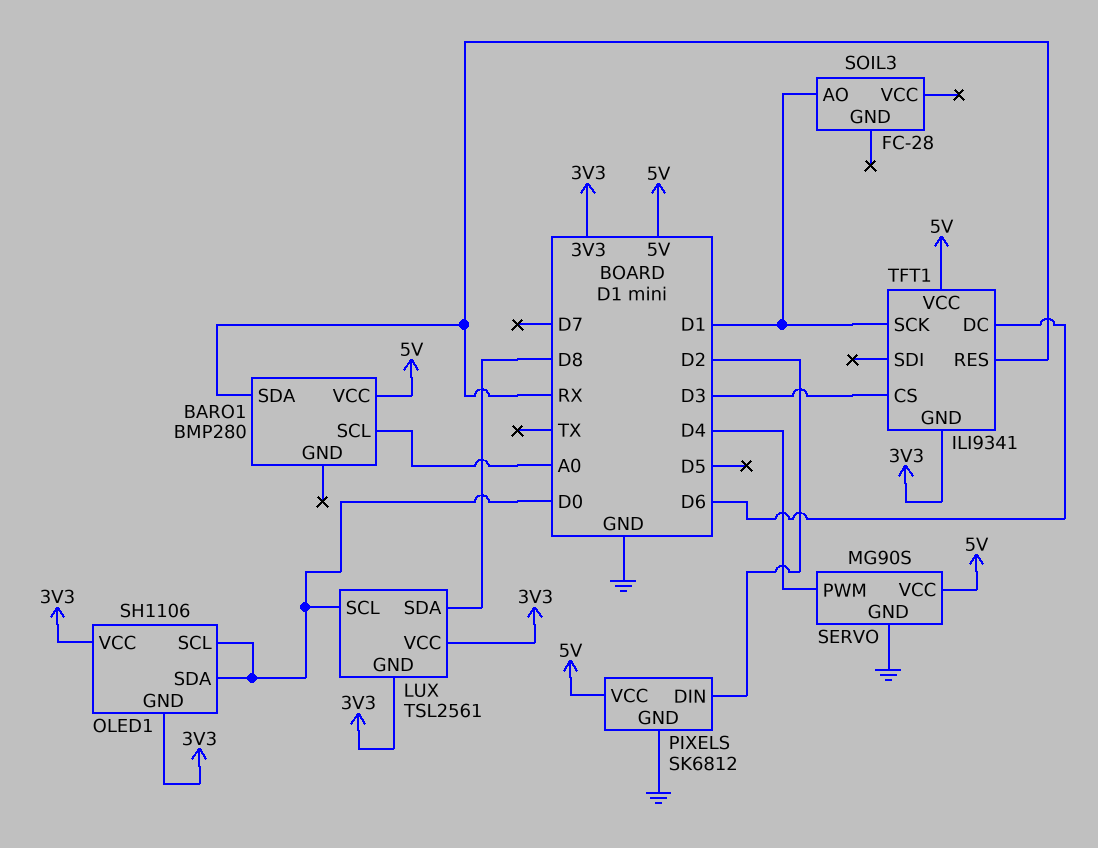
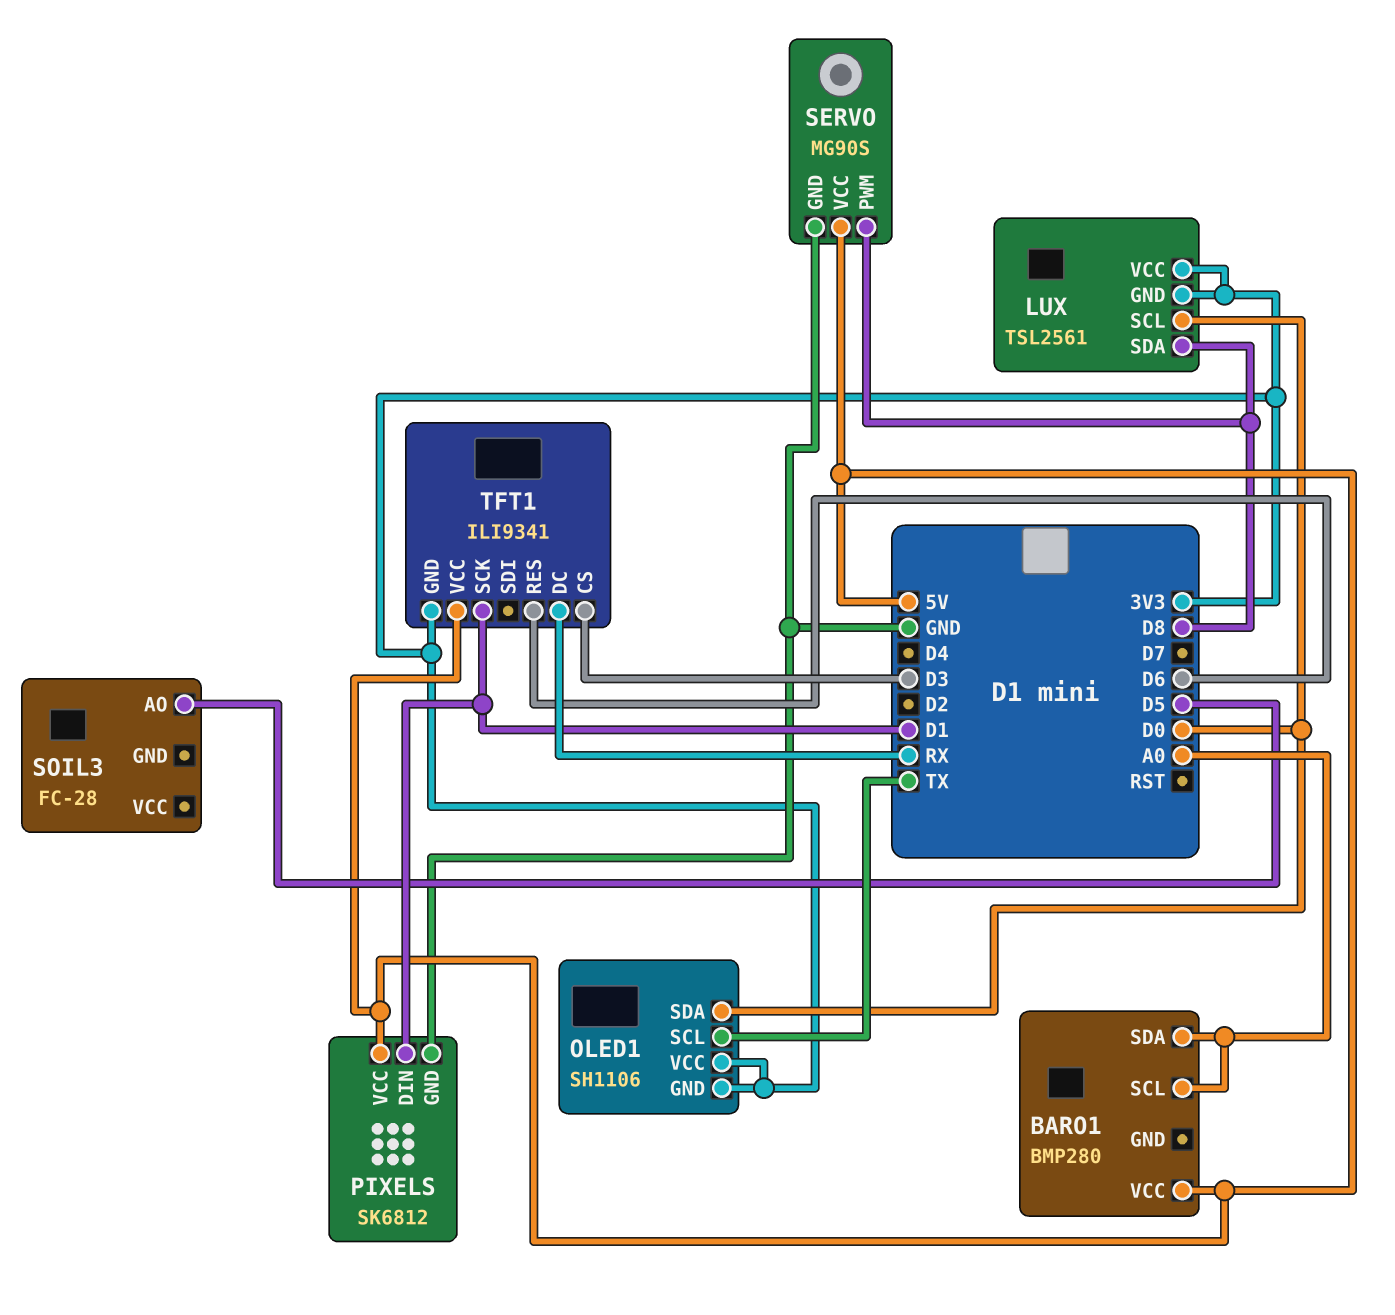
BARO1 pin SDA: RX -> A0
OLED1 pin SCL: D0 -> TX
PIXELS pin DIN: D2 -> D1
SERVO pin PWM: D4 -> D8
SOIL3 pin AO: D1 -> D5
TFT1 pin DC: D6 -> RX
TFT1 pin RES: RX -> D6

